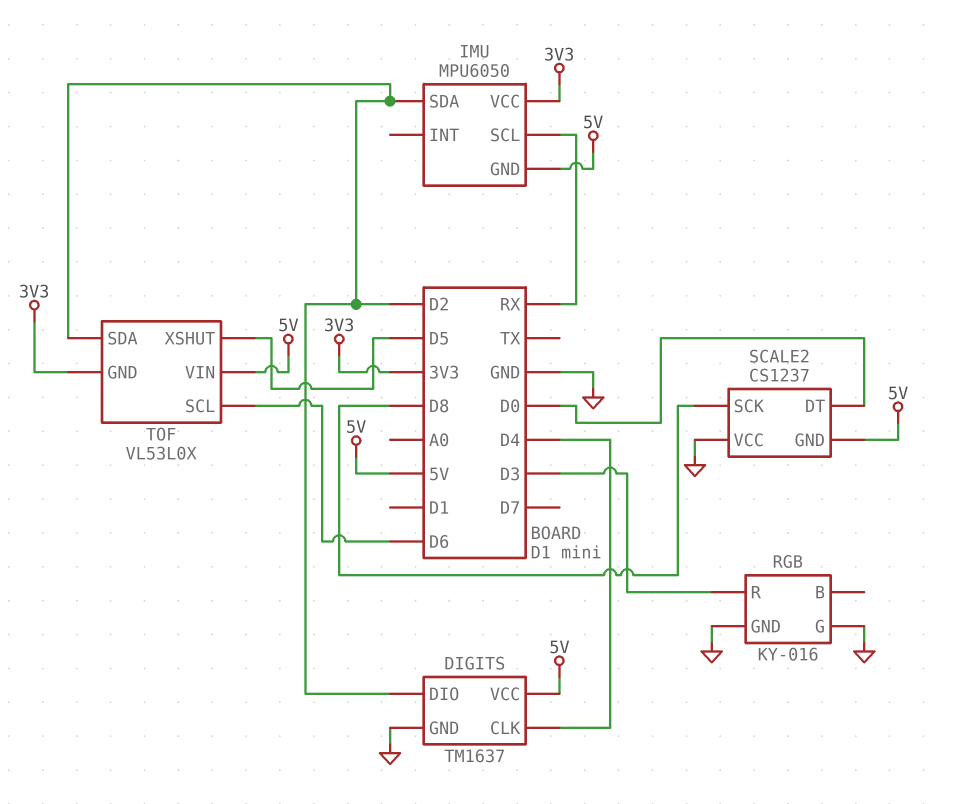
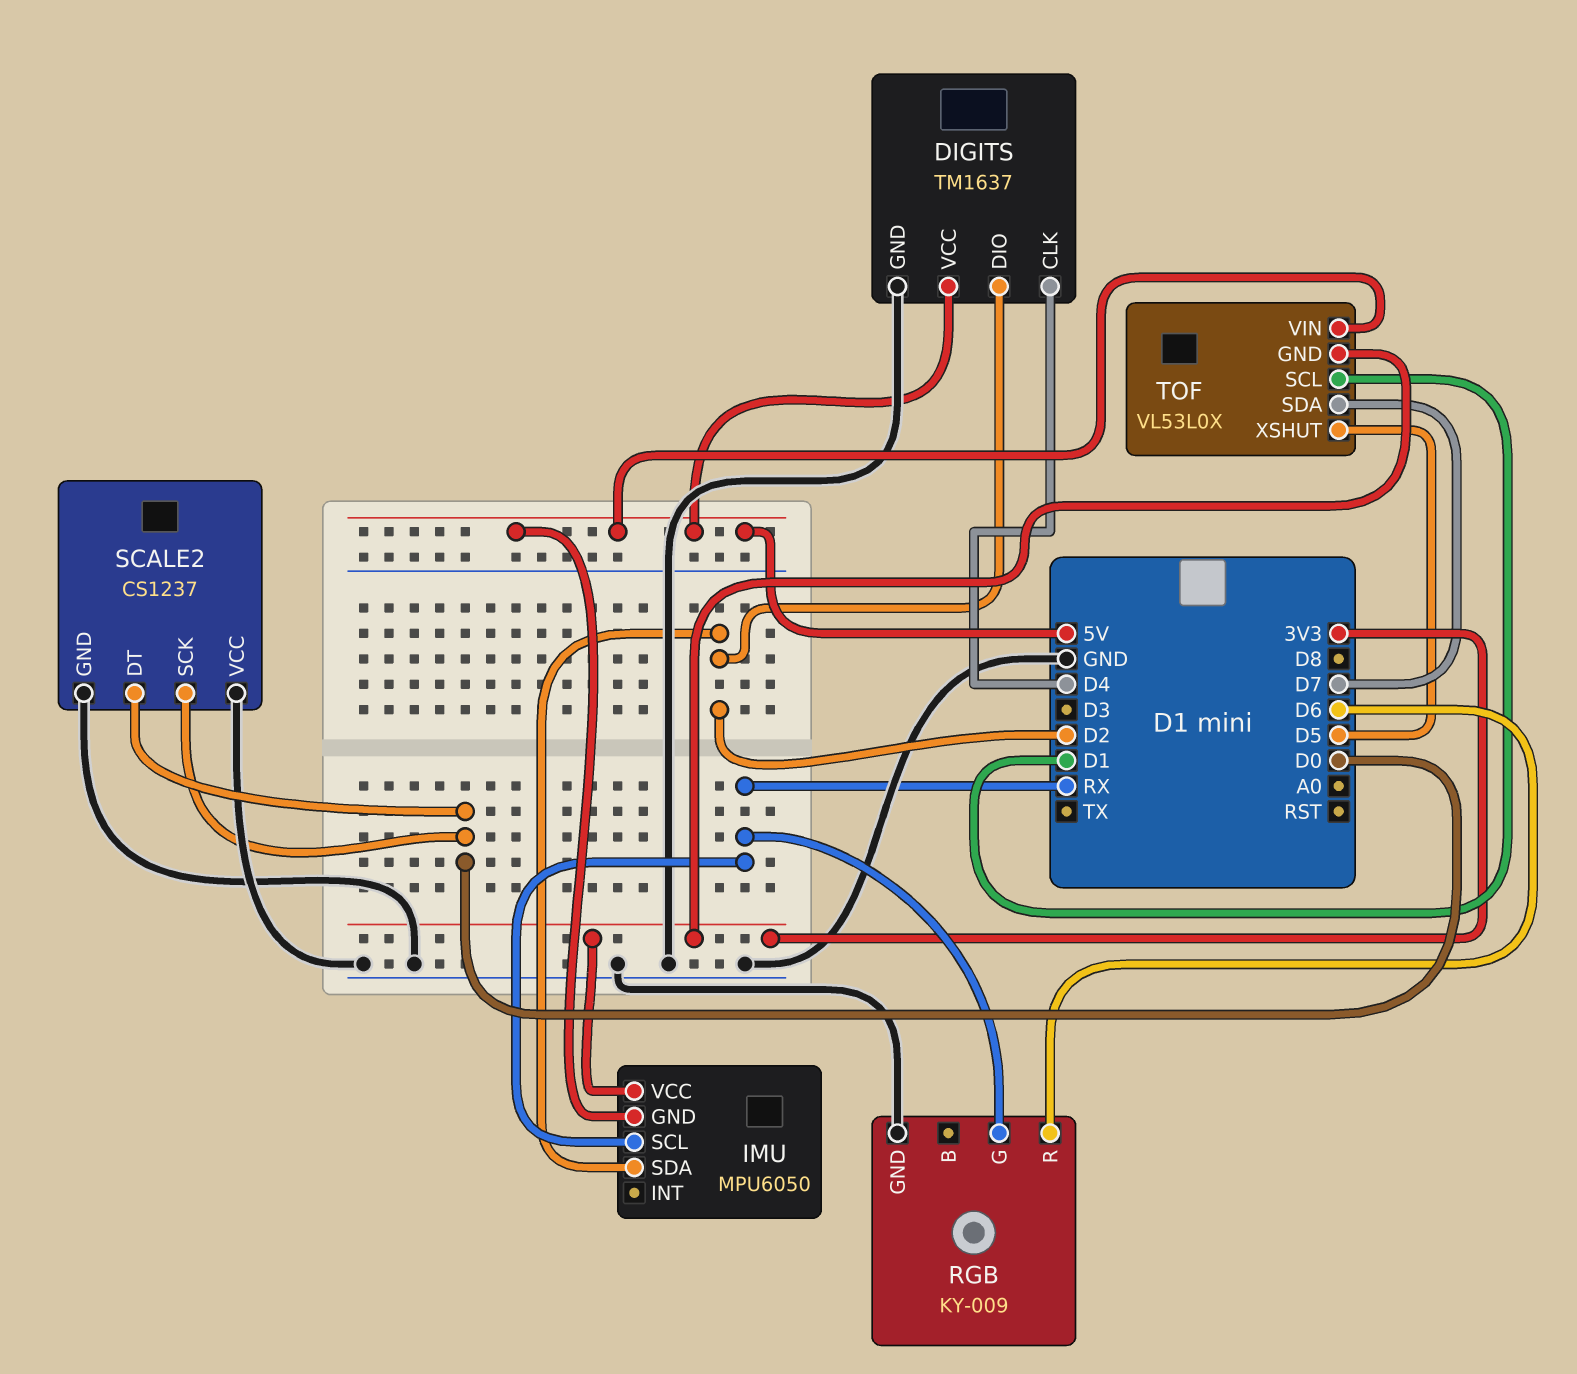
RGB: KY-016 -> KY-009
RGB pin G: GND -> RX
RGB pin R: D3 -> D6
SCALE2 pin GND: 5V -> GND
SCALE2 pin SCK: D8 -> D0
TOF pin SCL: D6 -> D1
TOF pin SDA: D2 -> D7

